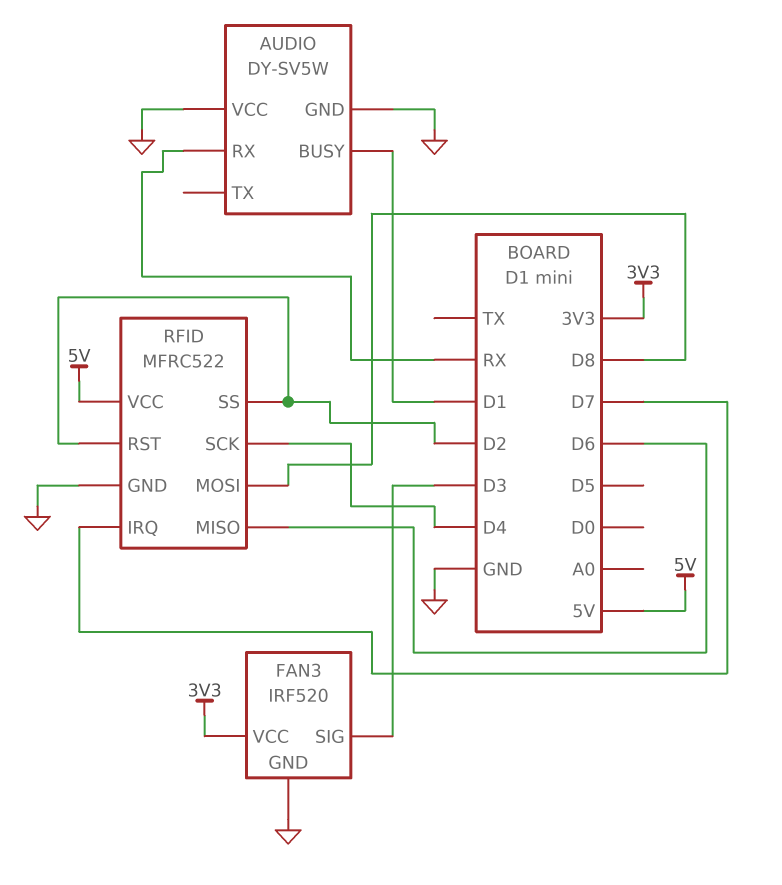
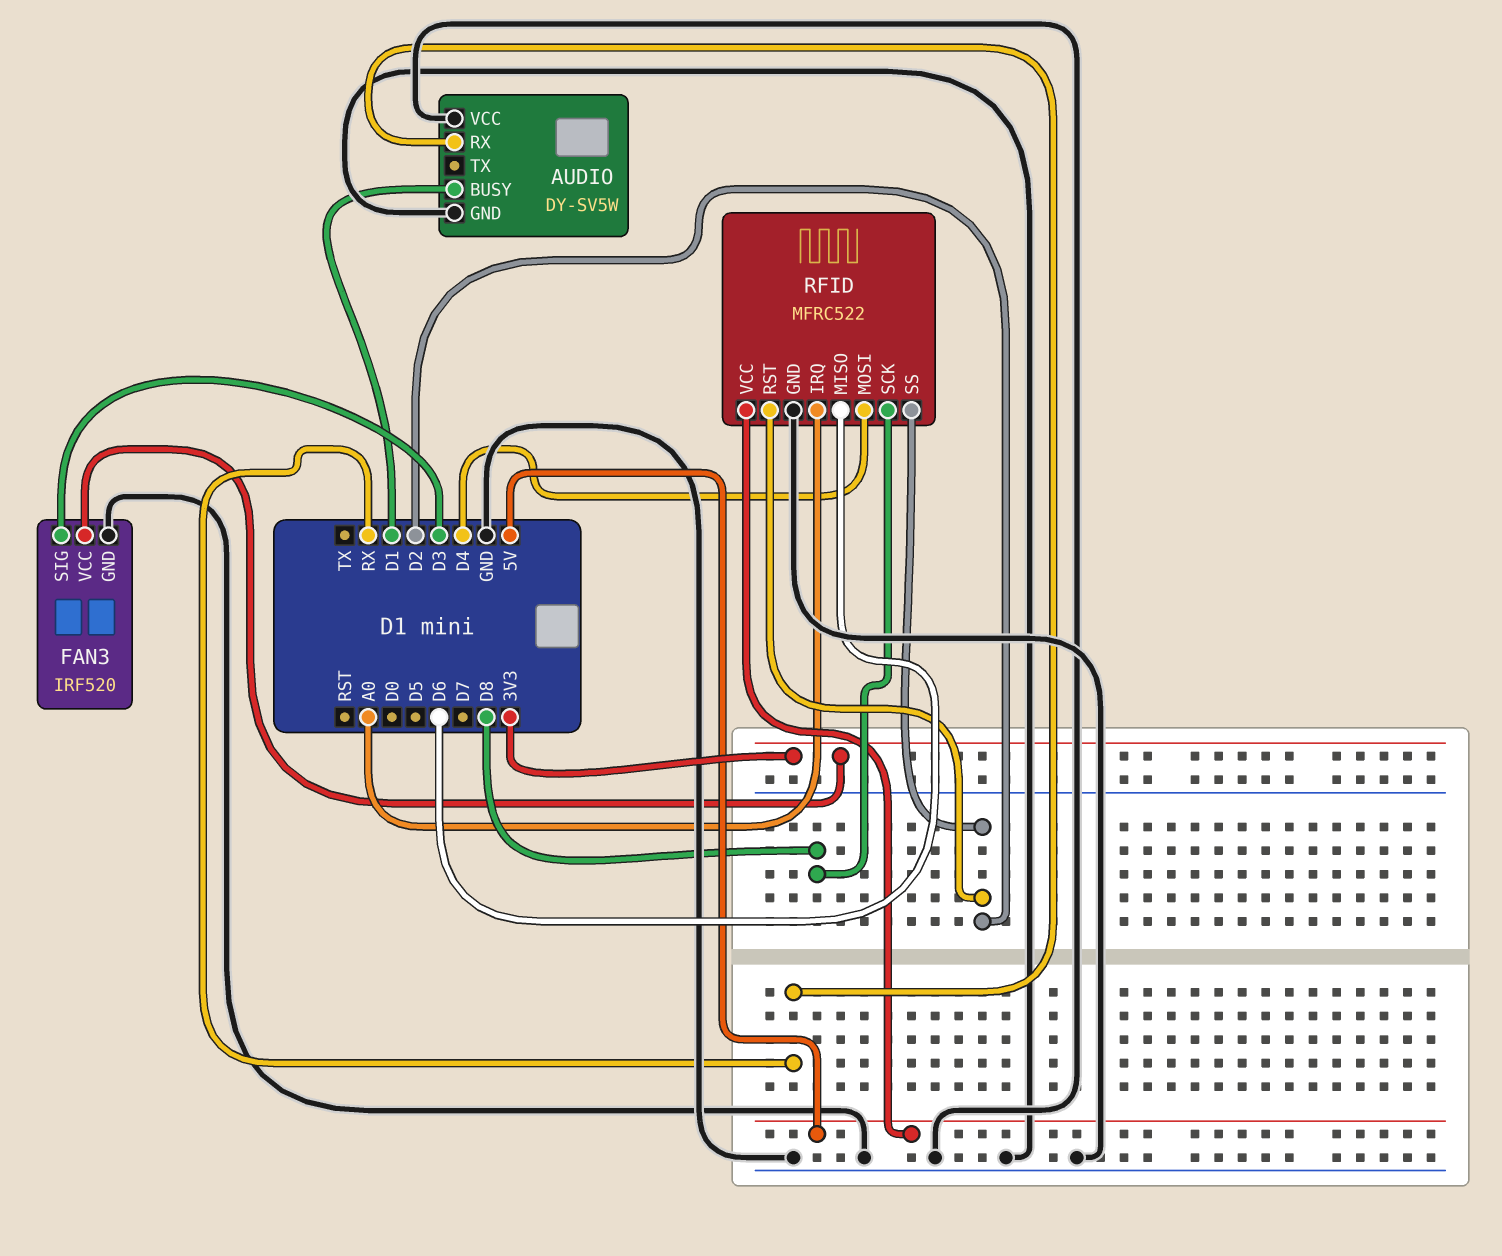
RFID pin IRQ: D7 -> A0
RFID pin MOSI: D8 -> D4
RFID pin SCK: D4 -> D8

